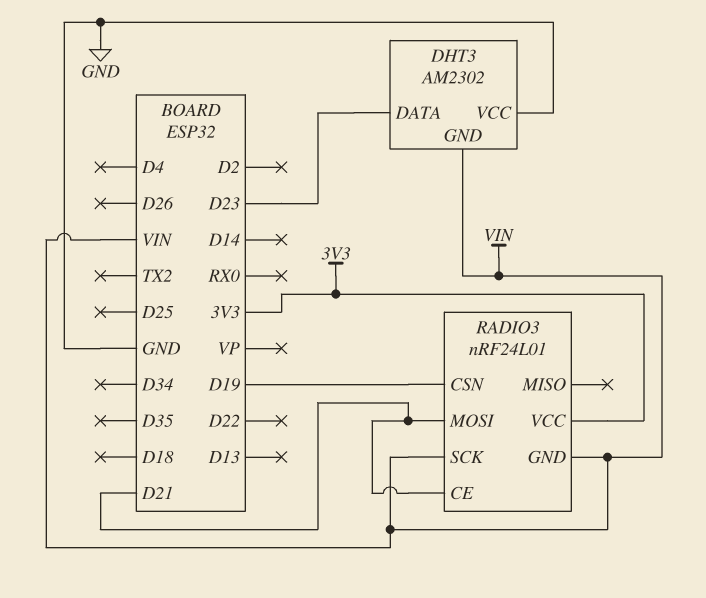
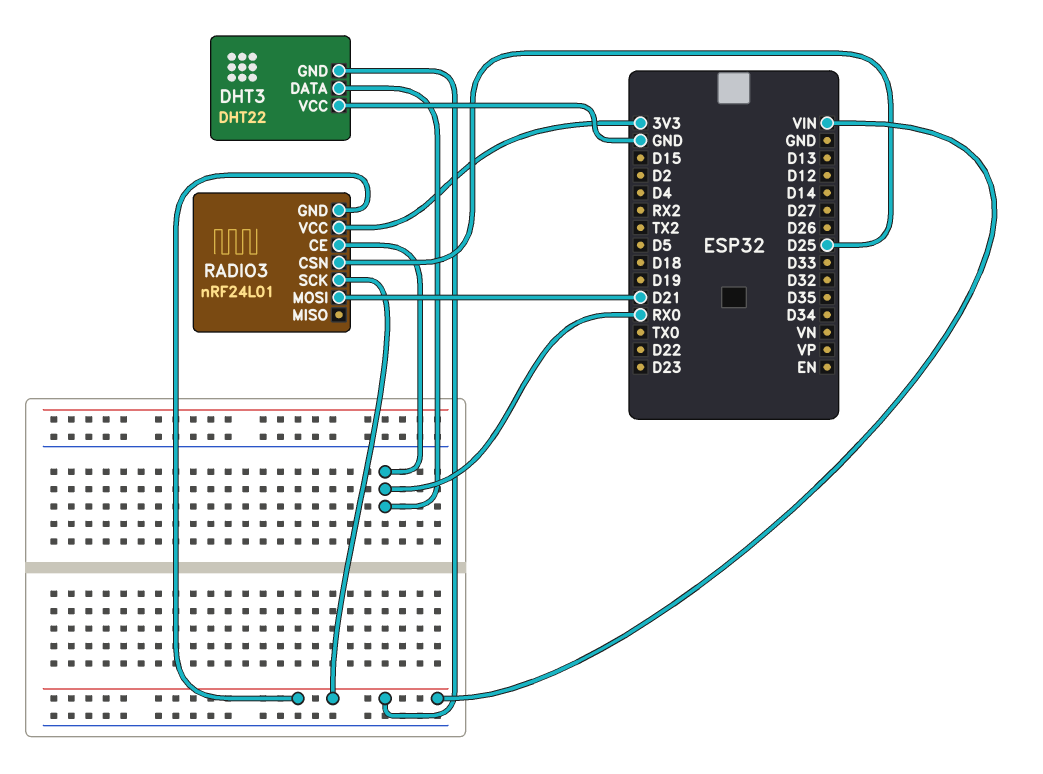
DHT3: AM2302 -> DHT22
DHT3 pin DATA: D23 -> RX0
RADIO3 pin CE: D21 -> RX0
RADIO3 pin CSN: D19 -> D25

